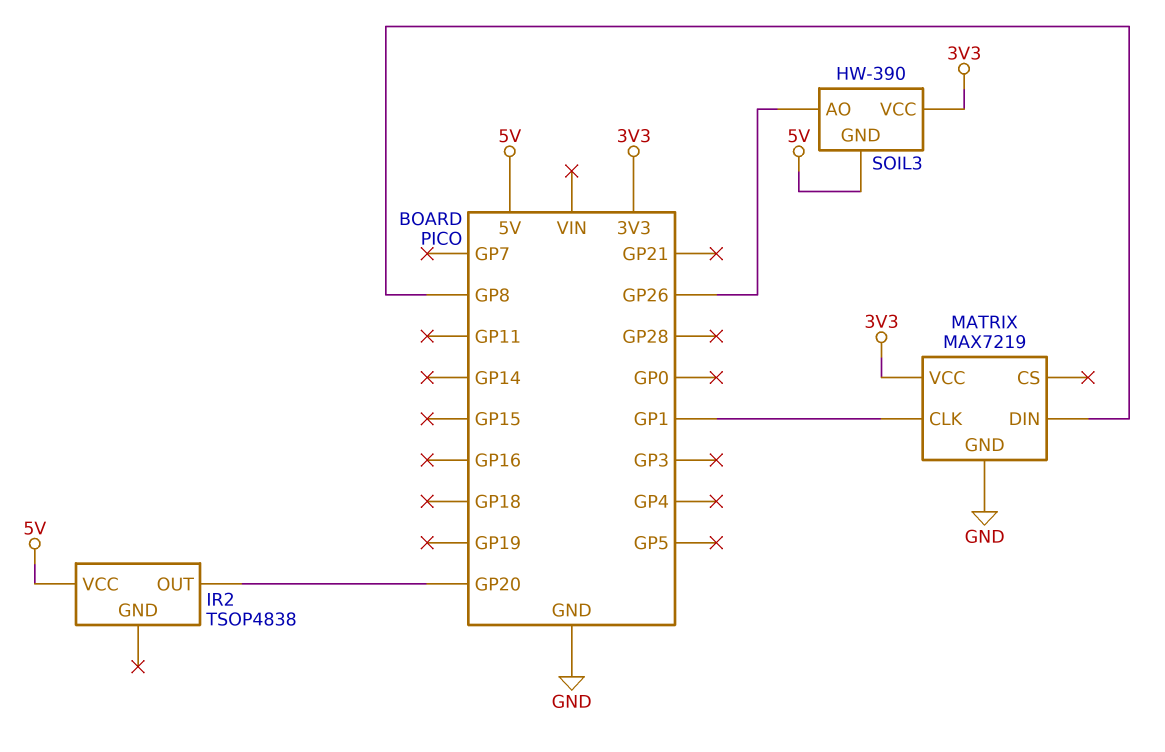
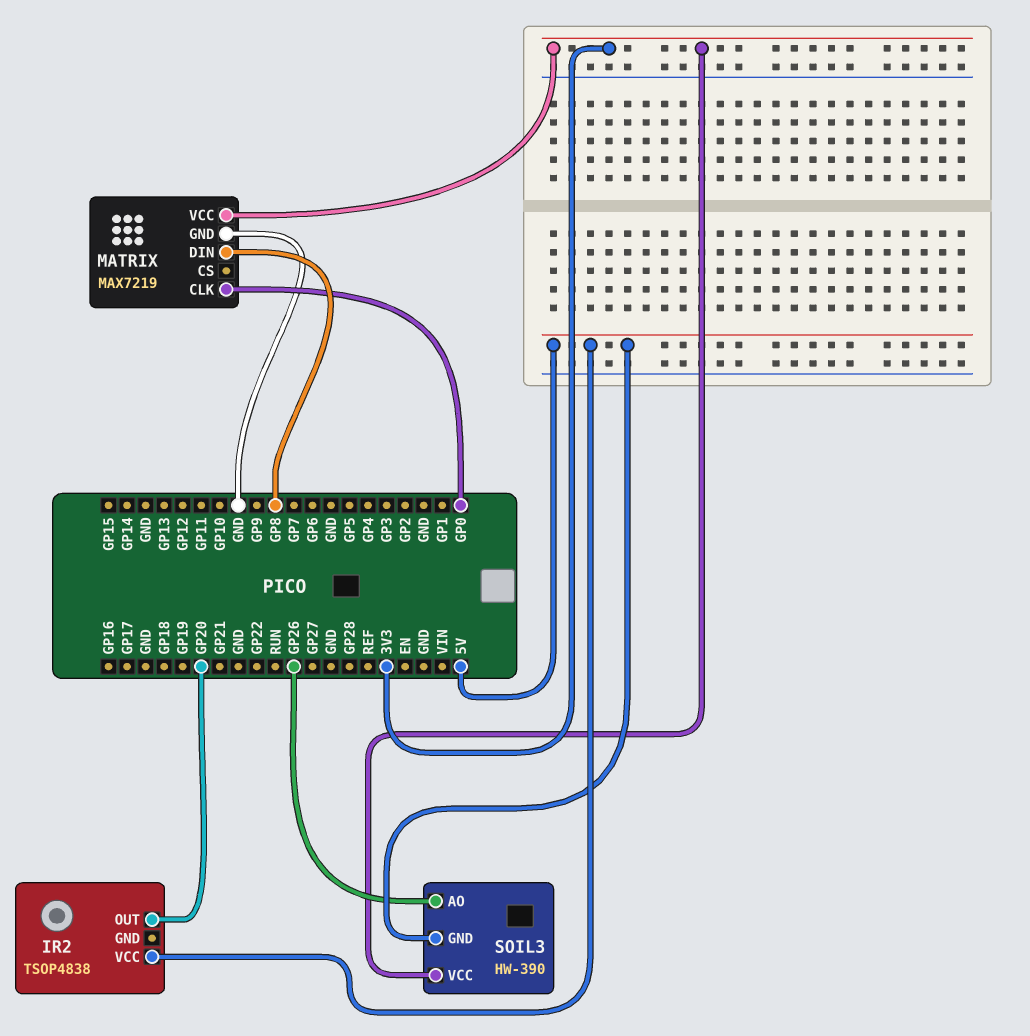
MATRIX pin CLK: GP1 -> GP0

